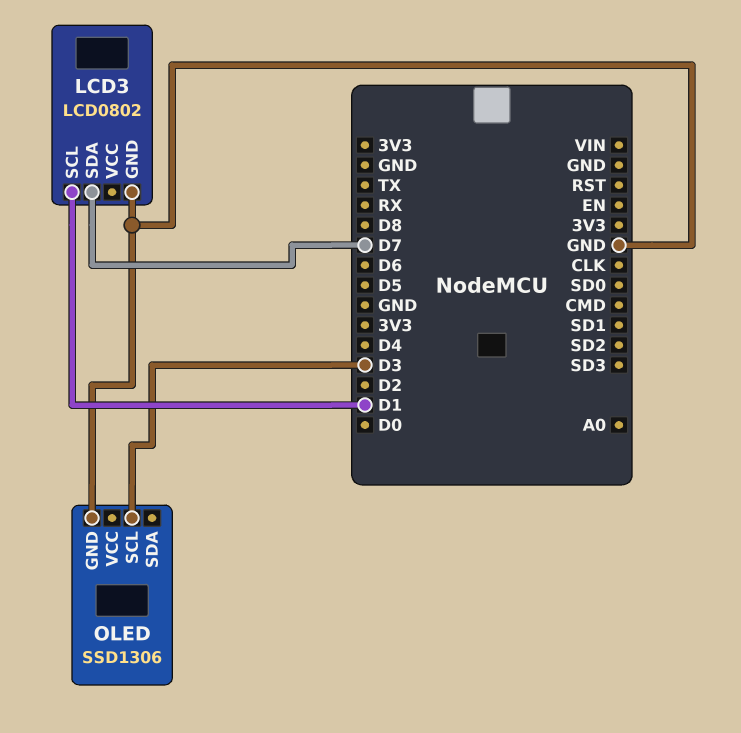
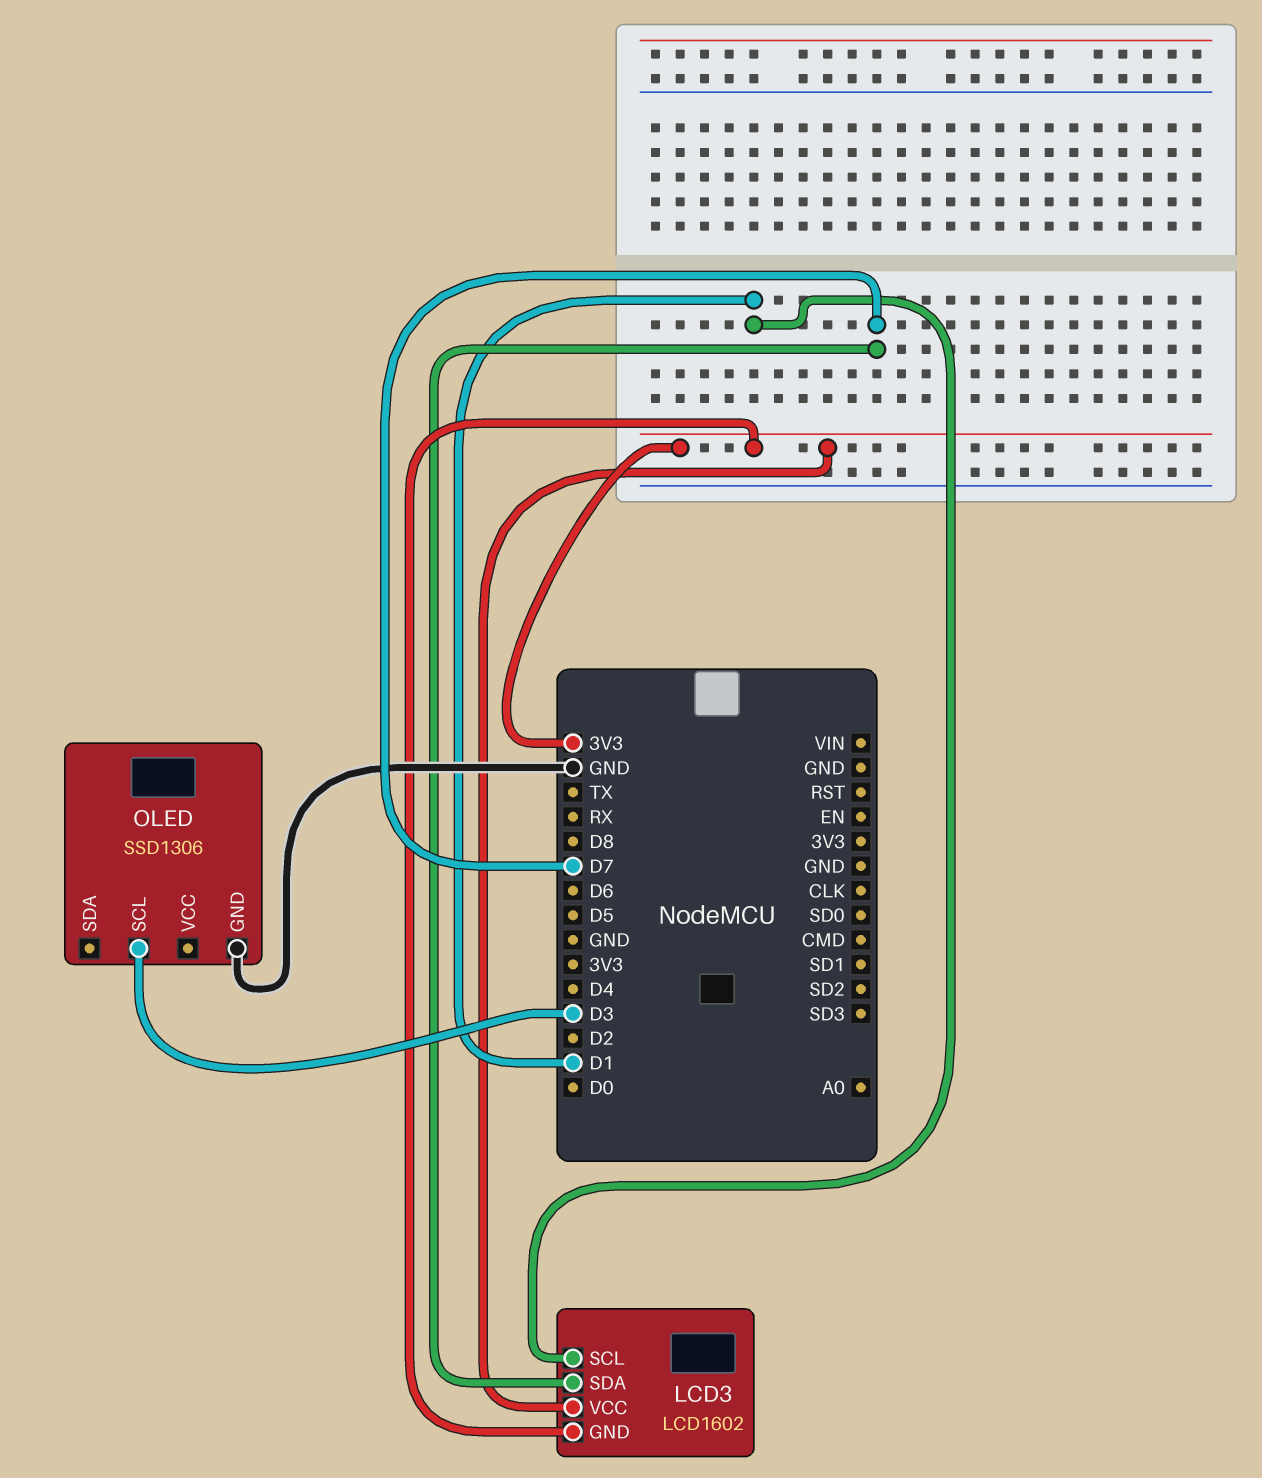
LCD3: LCD0802 -> LCD1602
LCD3 pin GND: GND -> 3V3
LCD3 pin VCC: none -> 3V3

